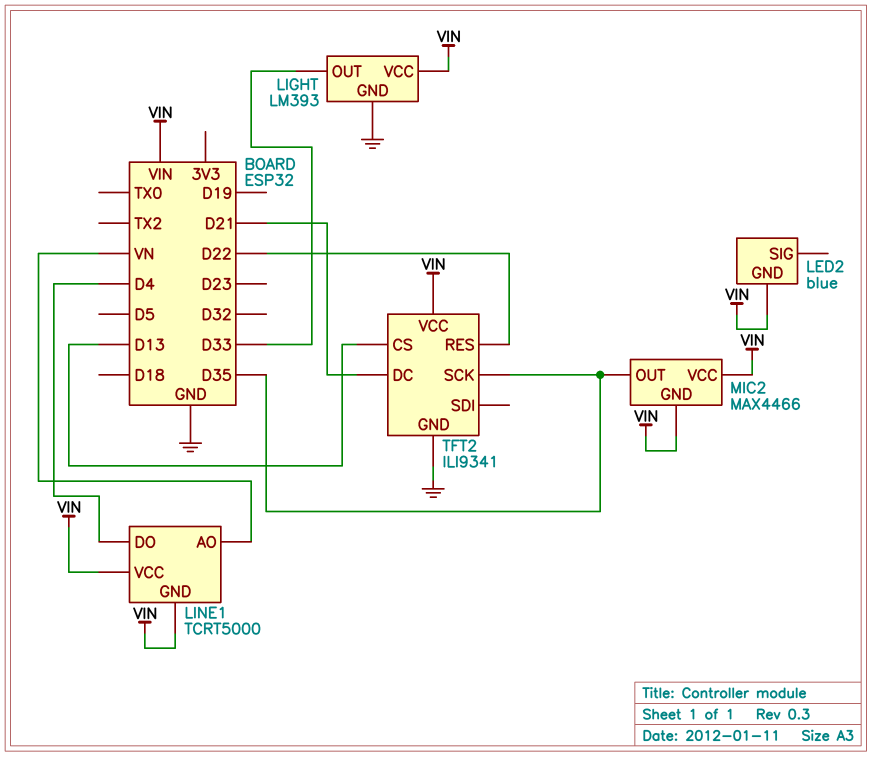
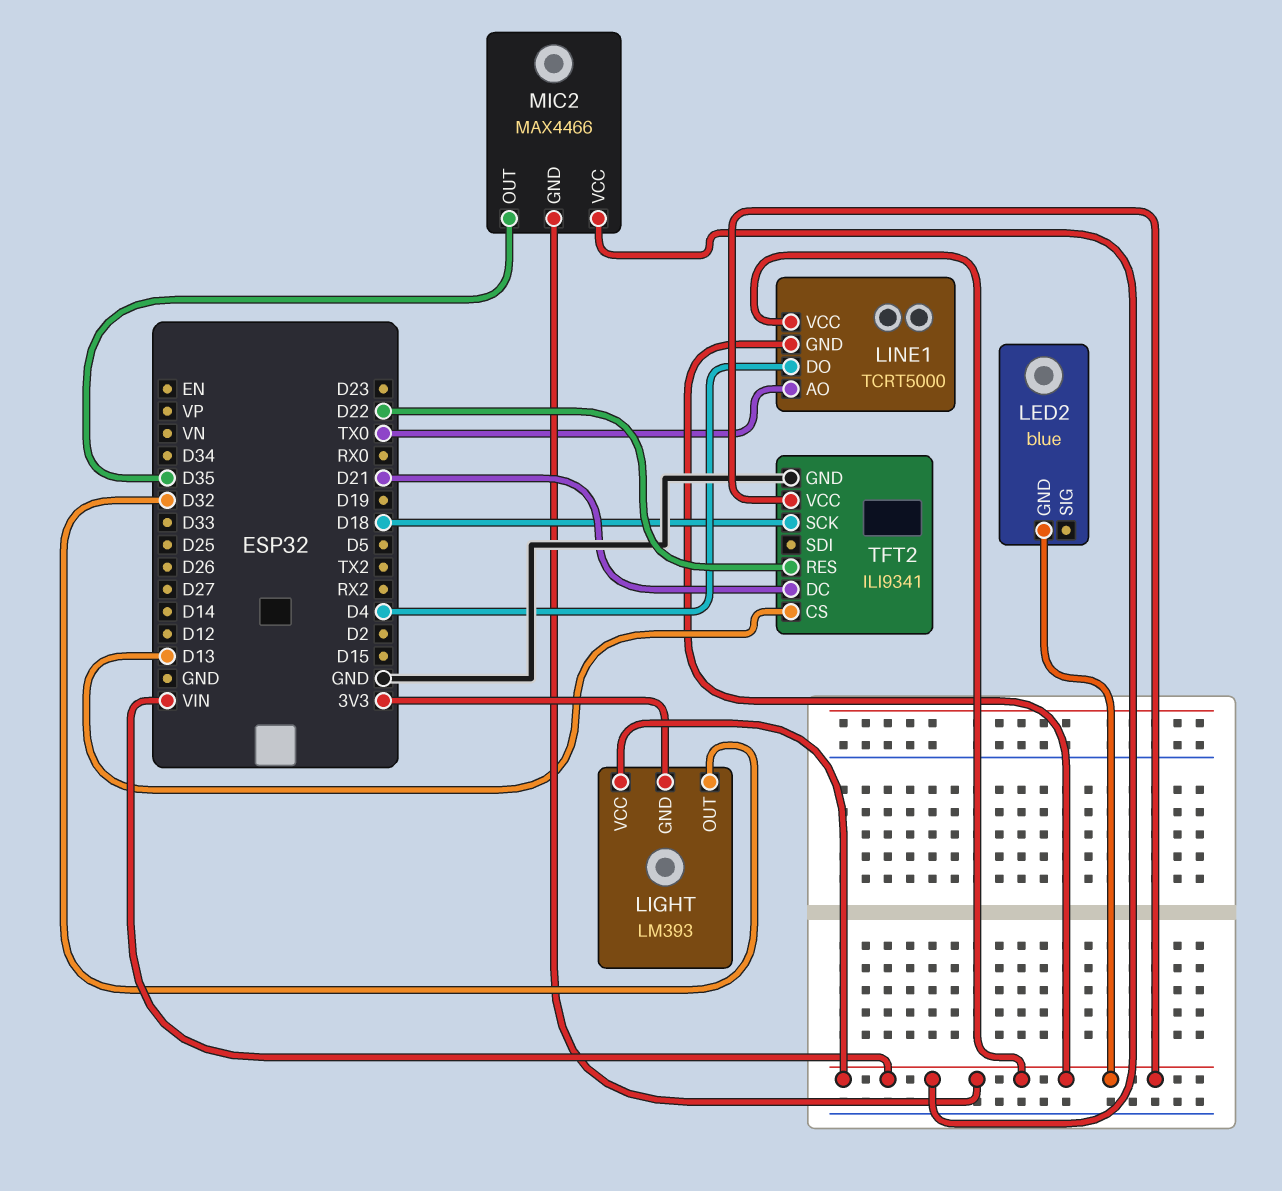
LIGHT pin GND: GND -> 3V3
LIGHT pin OUT: D33 -> D32
LINE1 pin AO: VN -> TX0
TFT2 pin SCK: D35 -> D18

